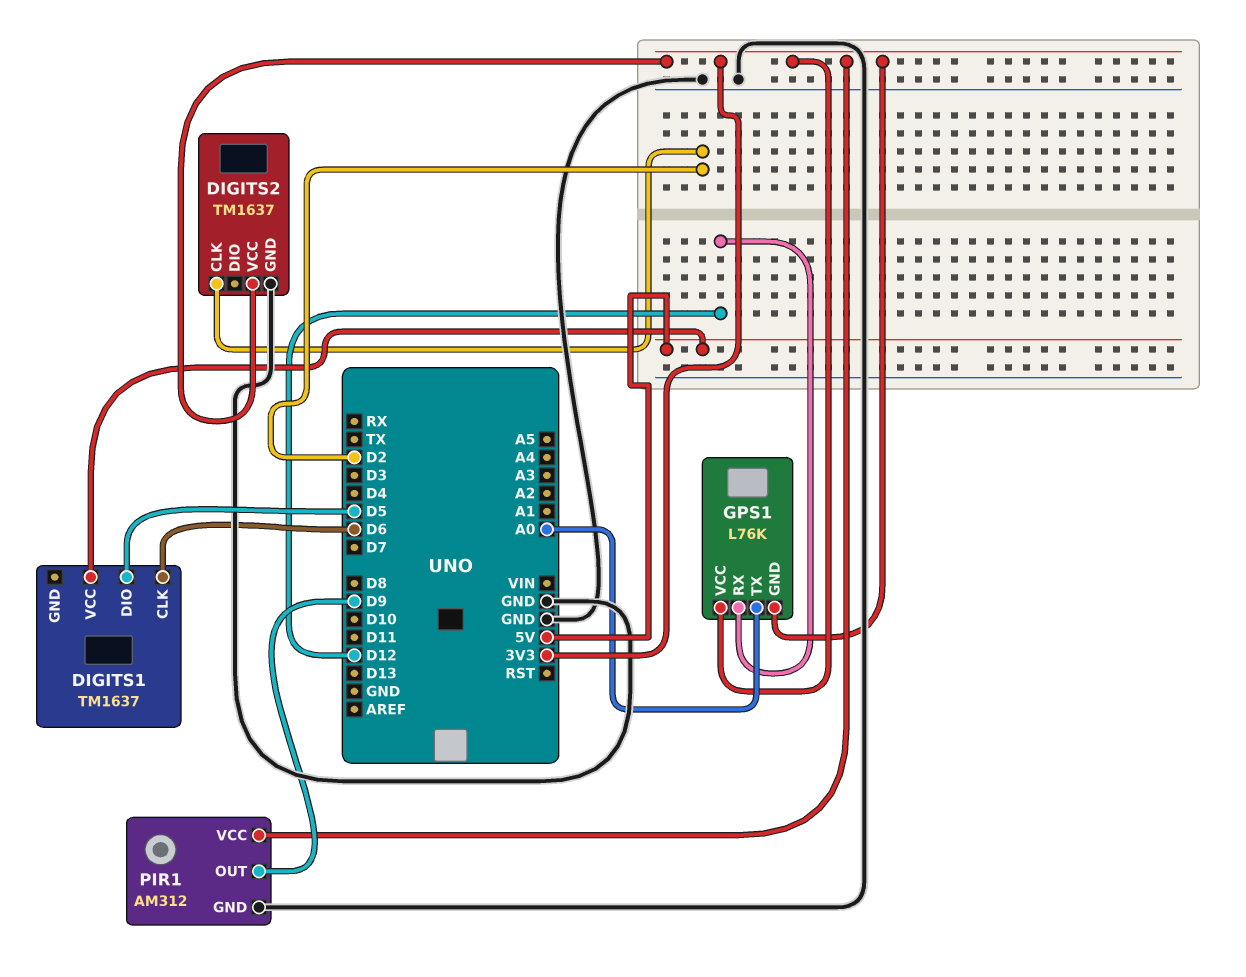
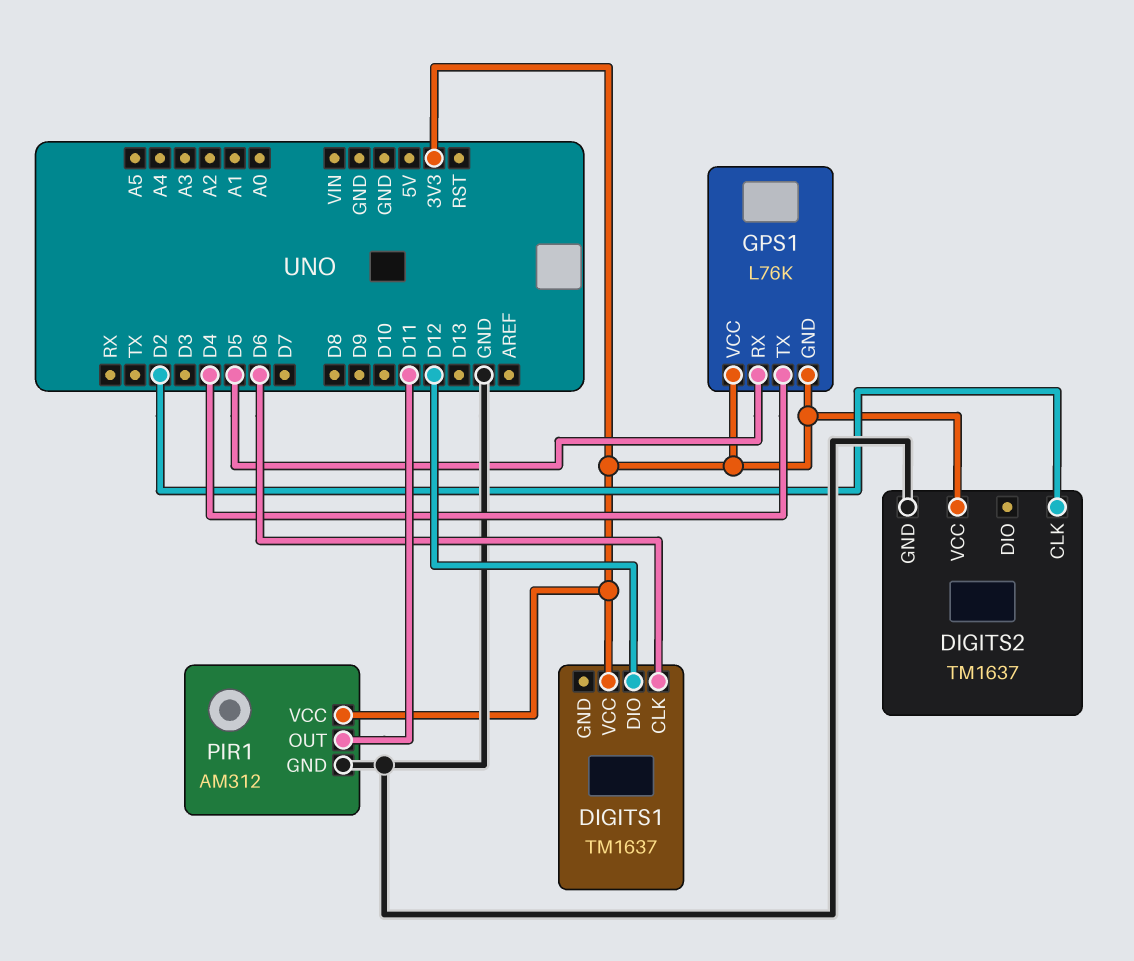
DIGITS1 pin DIO: D5 -> D12
DIGITS1 pin VCC: 5V -> 3V3
GPS1 pin RX: D12 -> D5
GPS1 pin TX: A0 -> D4
PIR1 pin OUT: D9 -> D11

